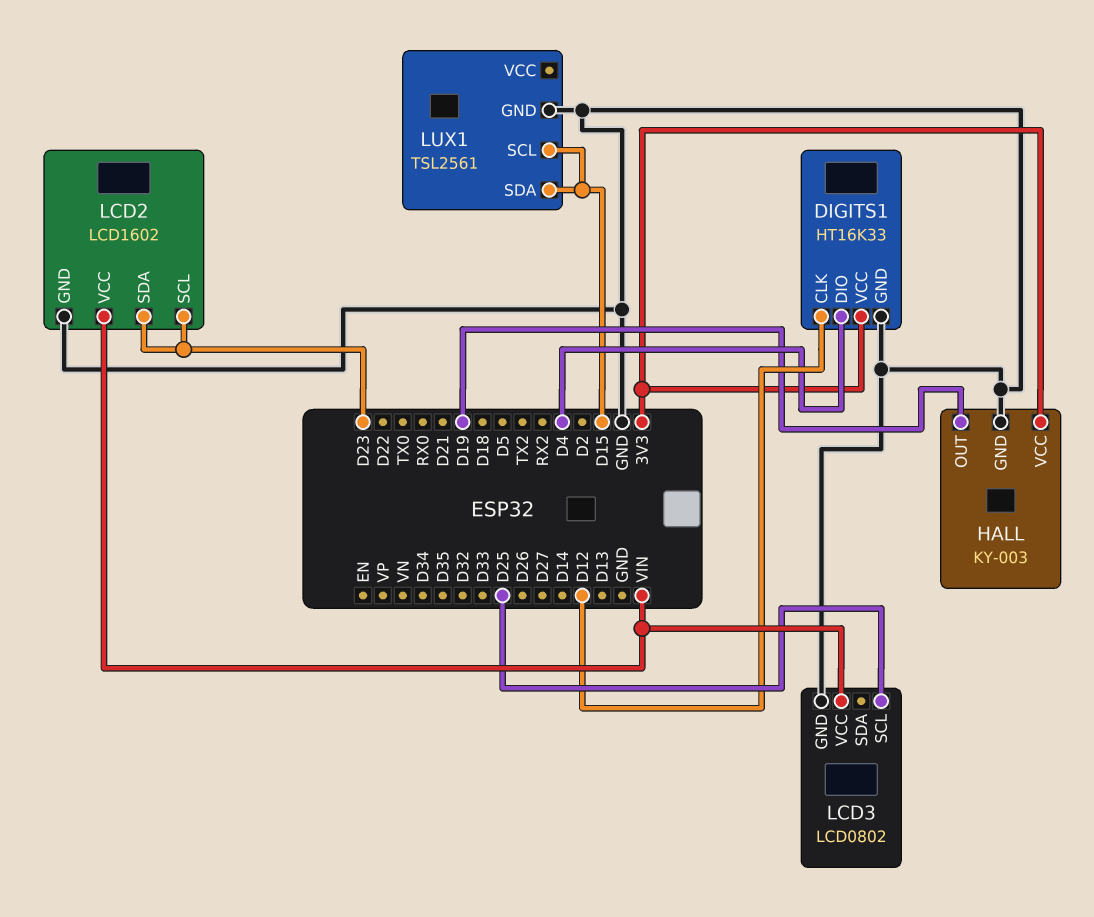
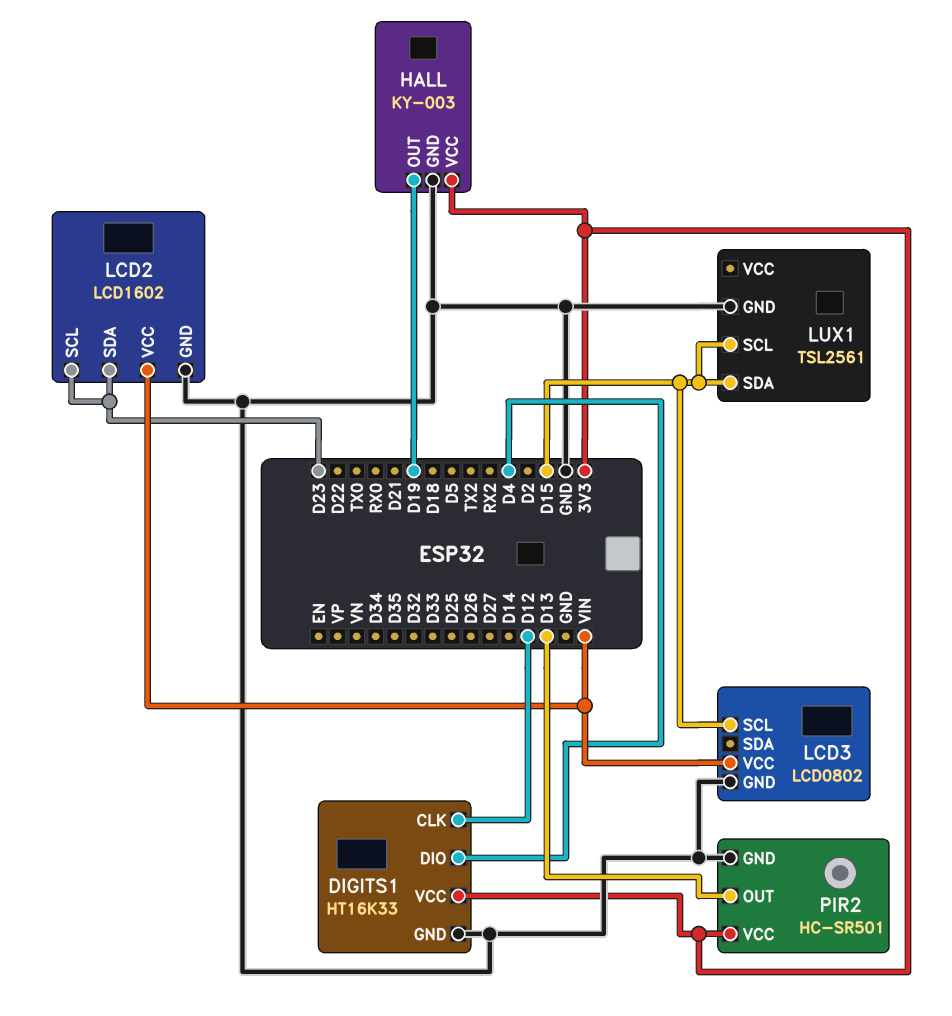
LCD3 pin SCL: D25 -> D15
PIR2: none -> HC-SR501
PIR2 pin GND: none -> GND
PIR2 pin OUT: none -> D13
PIR2 pin VCC: none -> 3V3

